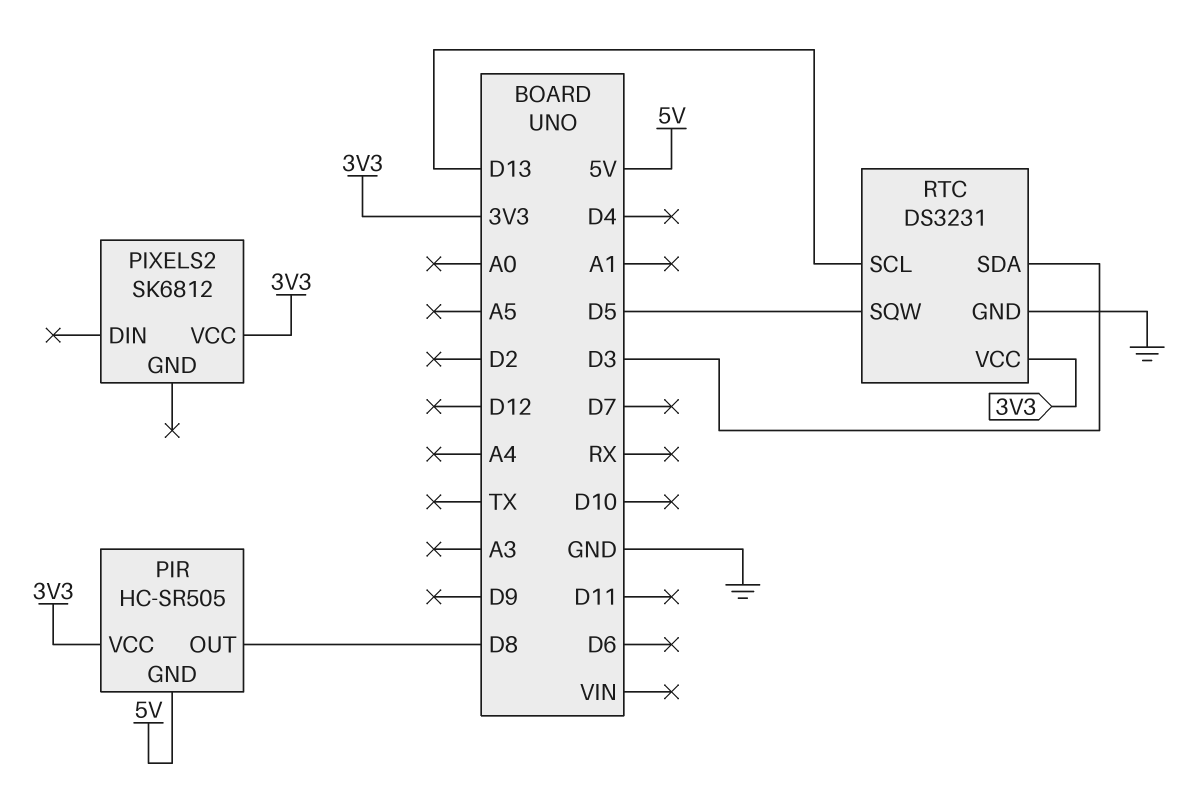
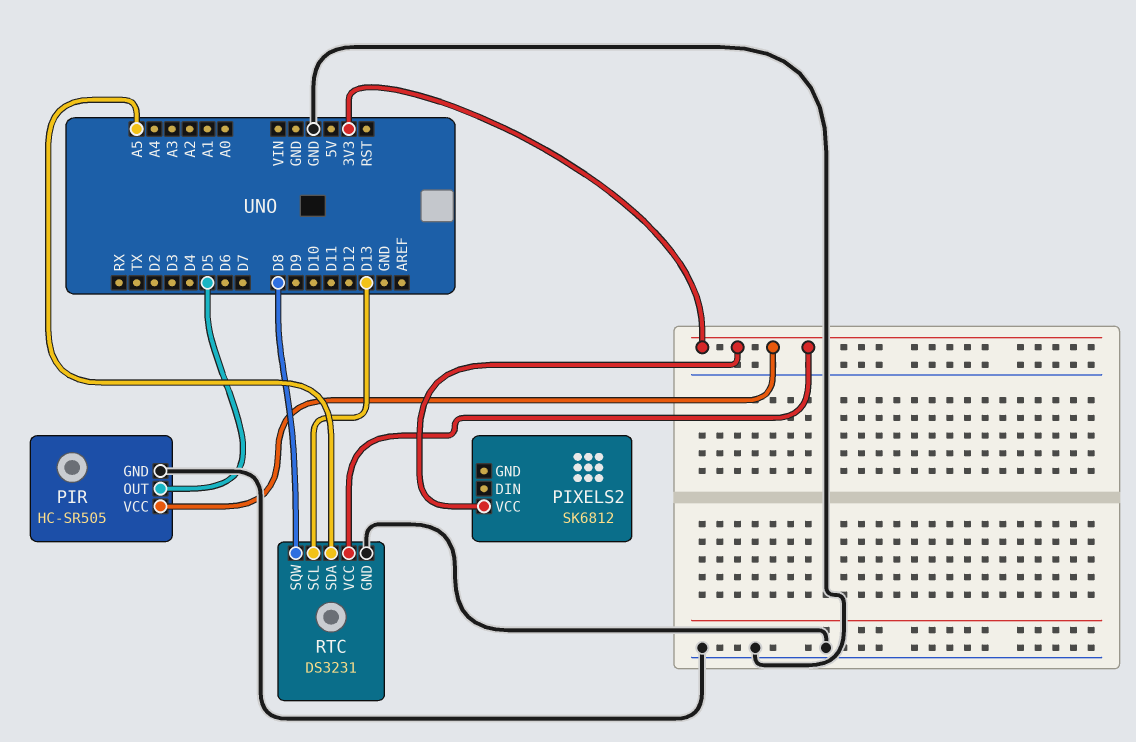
PIR pin GND: 5V -> GND
PIR pin OUT: D8 -> D5
RTC pin SDA: D3 -> A5
RTC pin SQW: D5 -> D8

